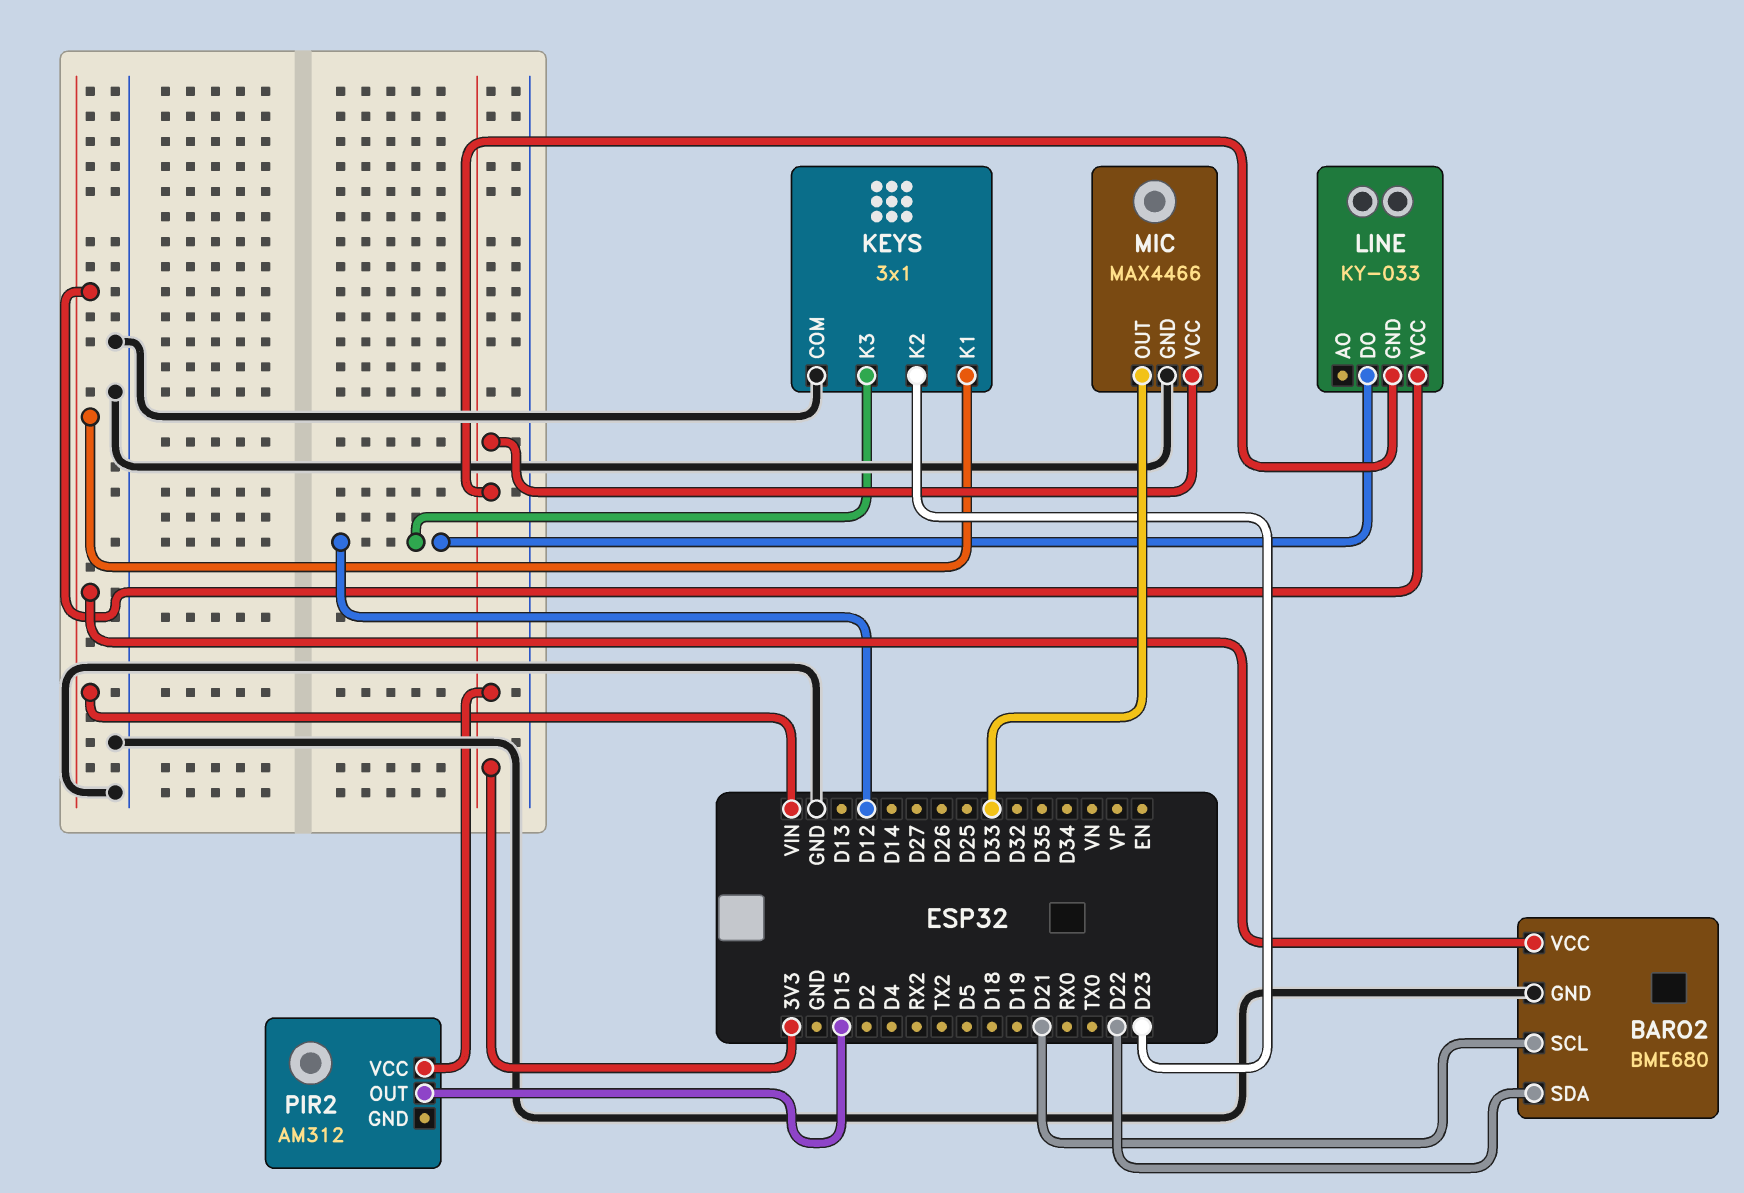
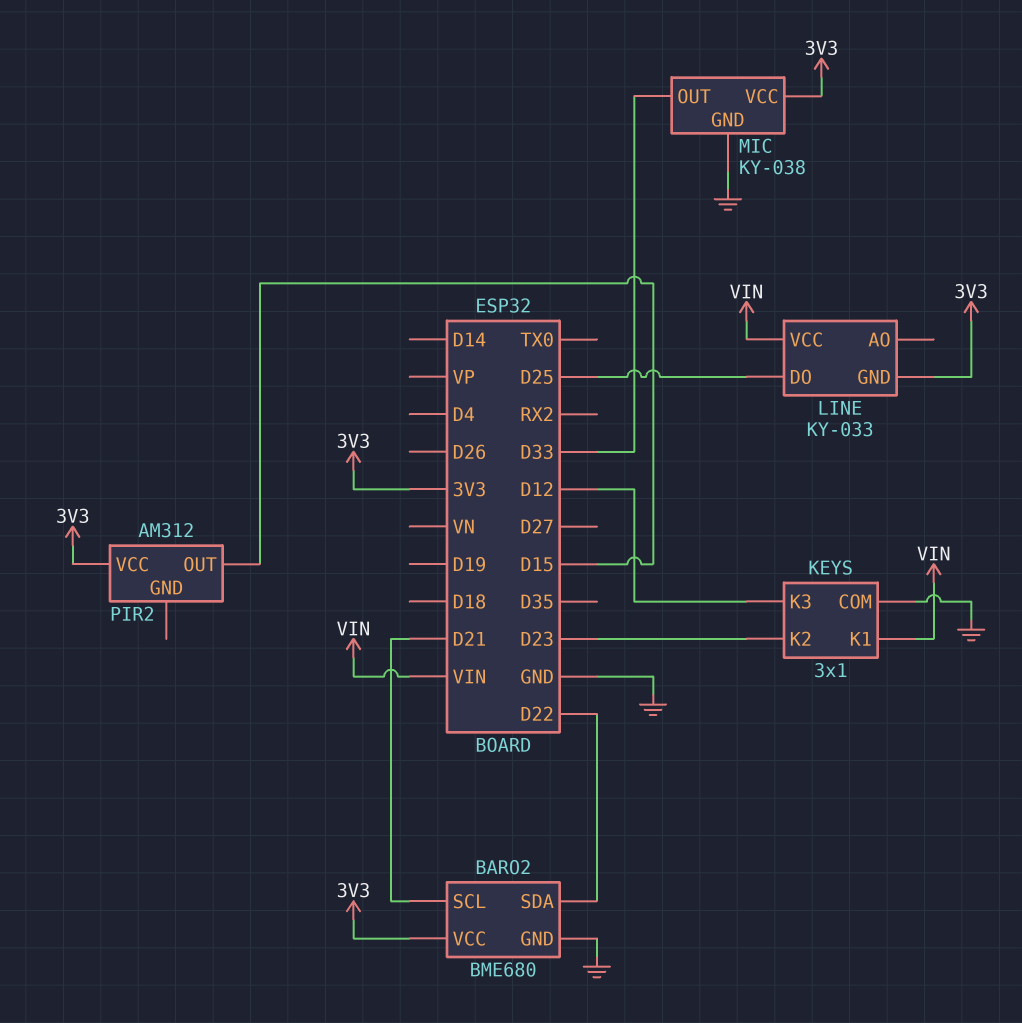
BARO2 pin VCC: VIN -> 3V3
LINE pin DO: D12 -> D25
MIC: MAX4466 -> KY-038

